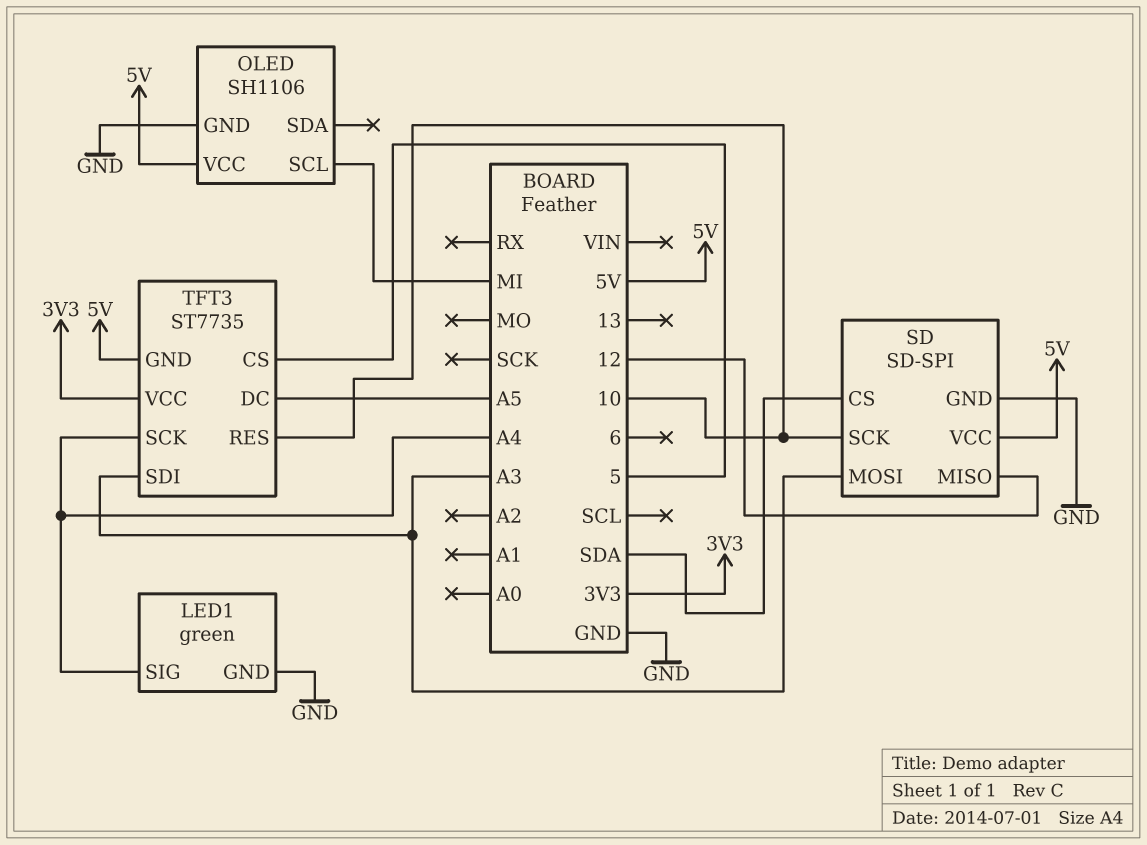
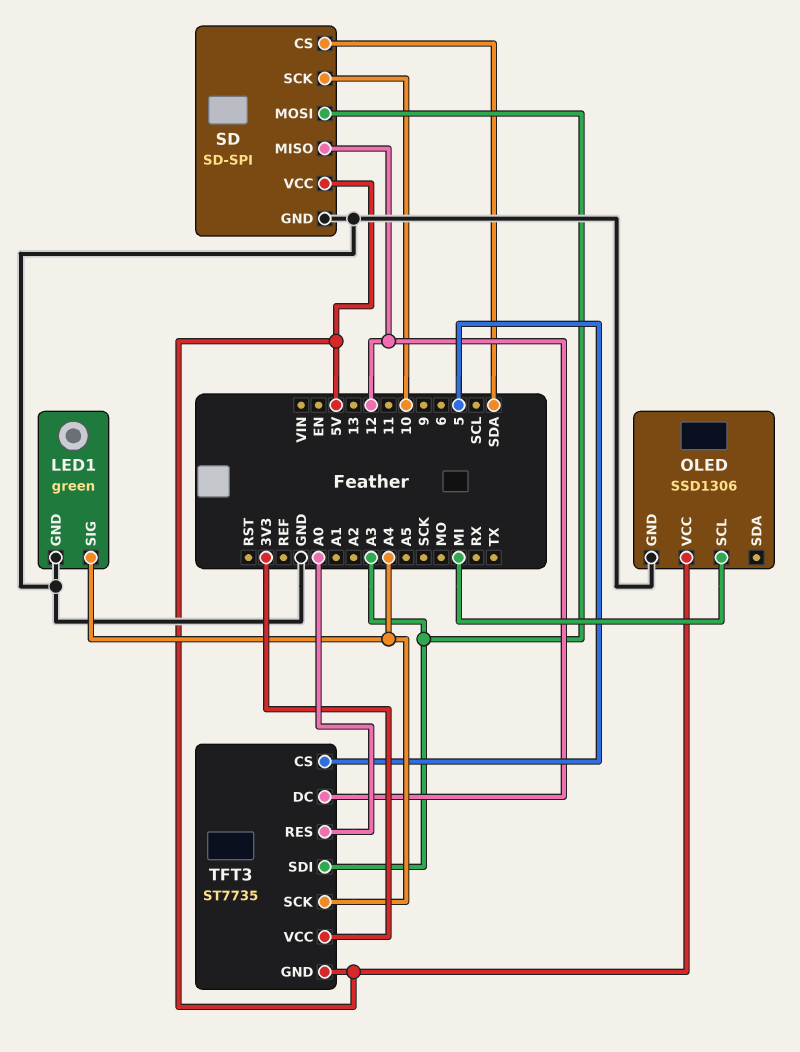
OLED: SH1106 -> SSD1306
TFT3 pin DC: A5 -> 12
TFT3 pin RES: 10 -> A0

